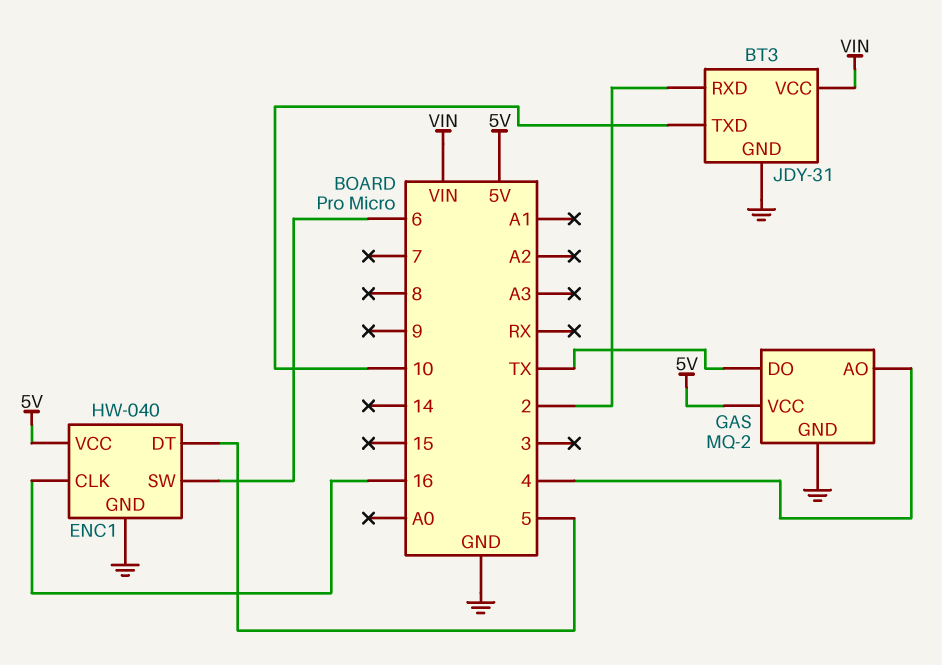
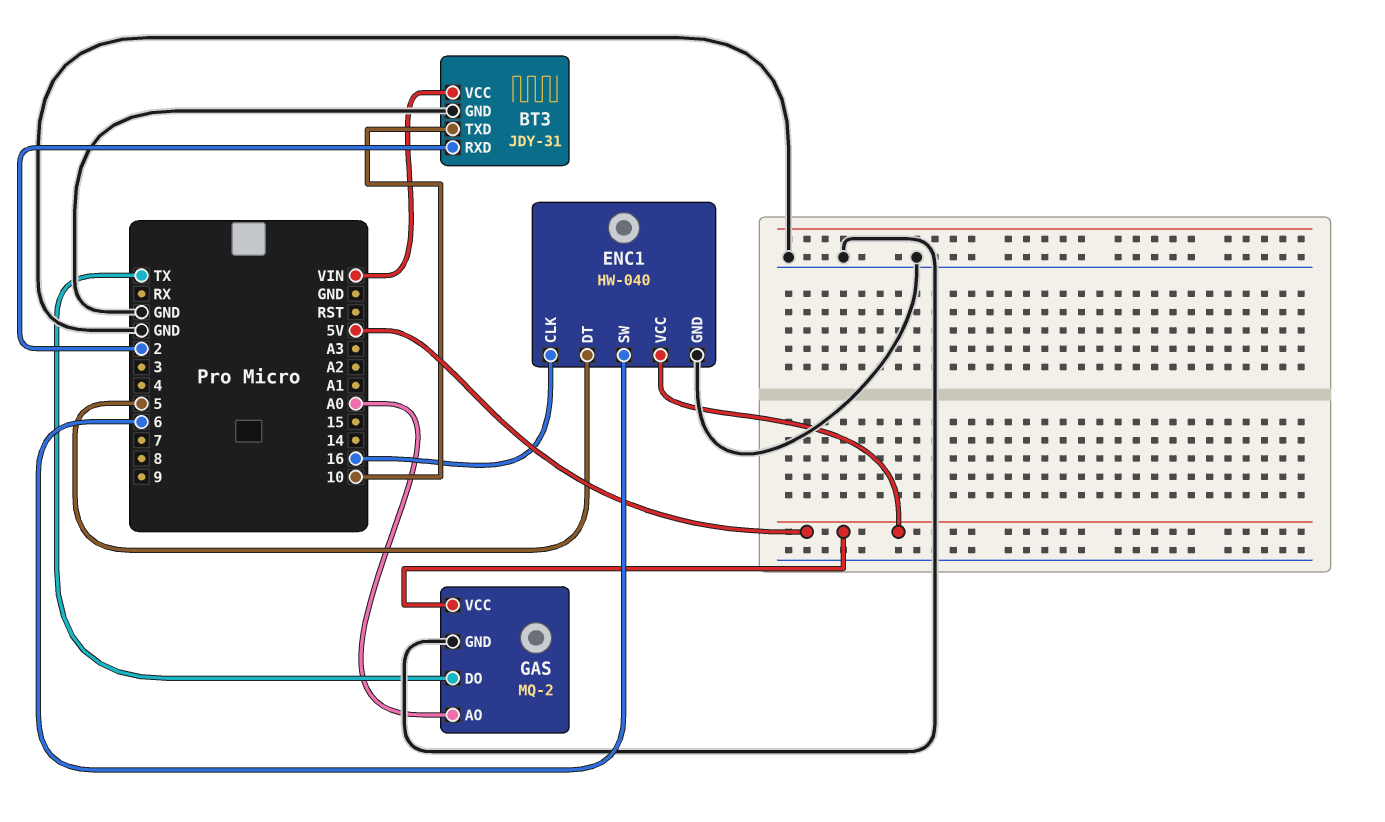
GAS pin AO: 4 -> A0

